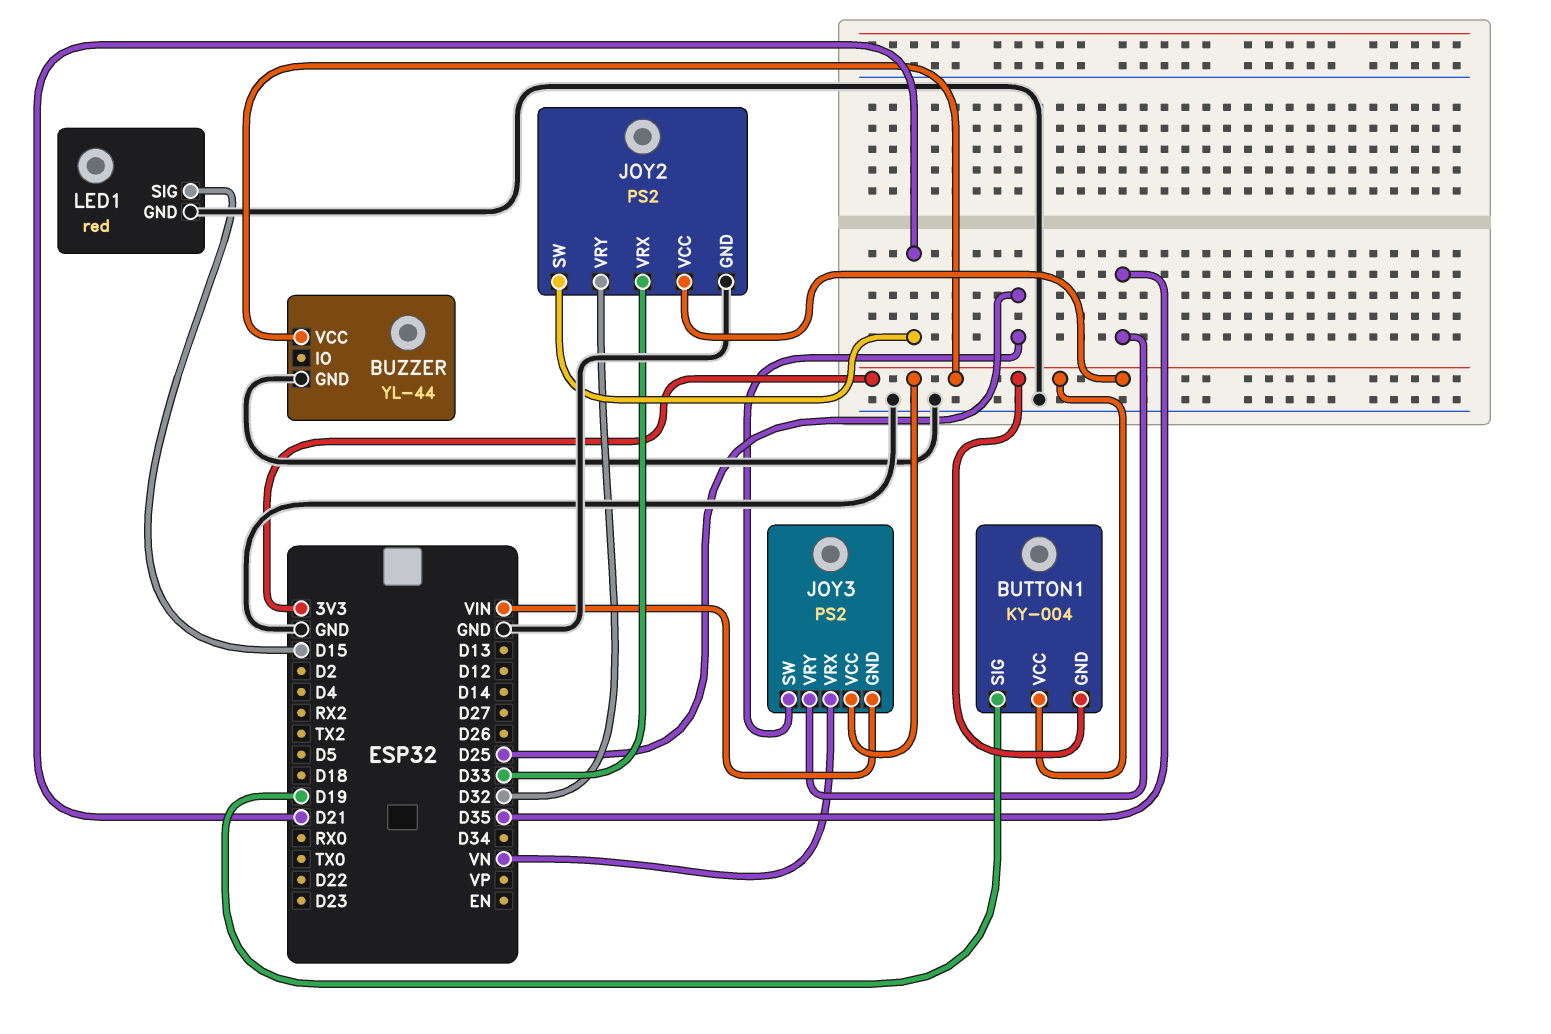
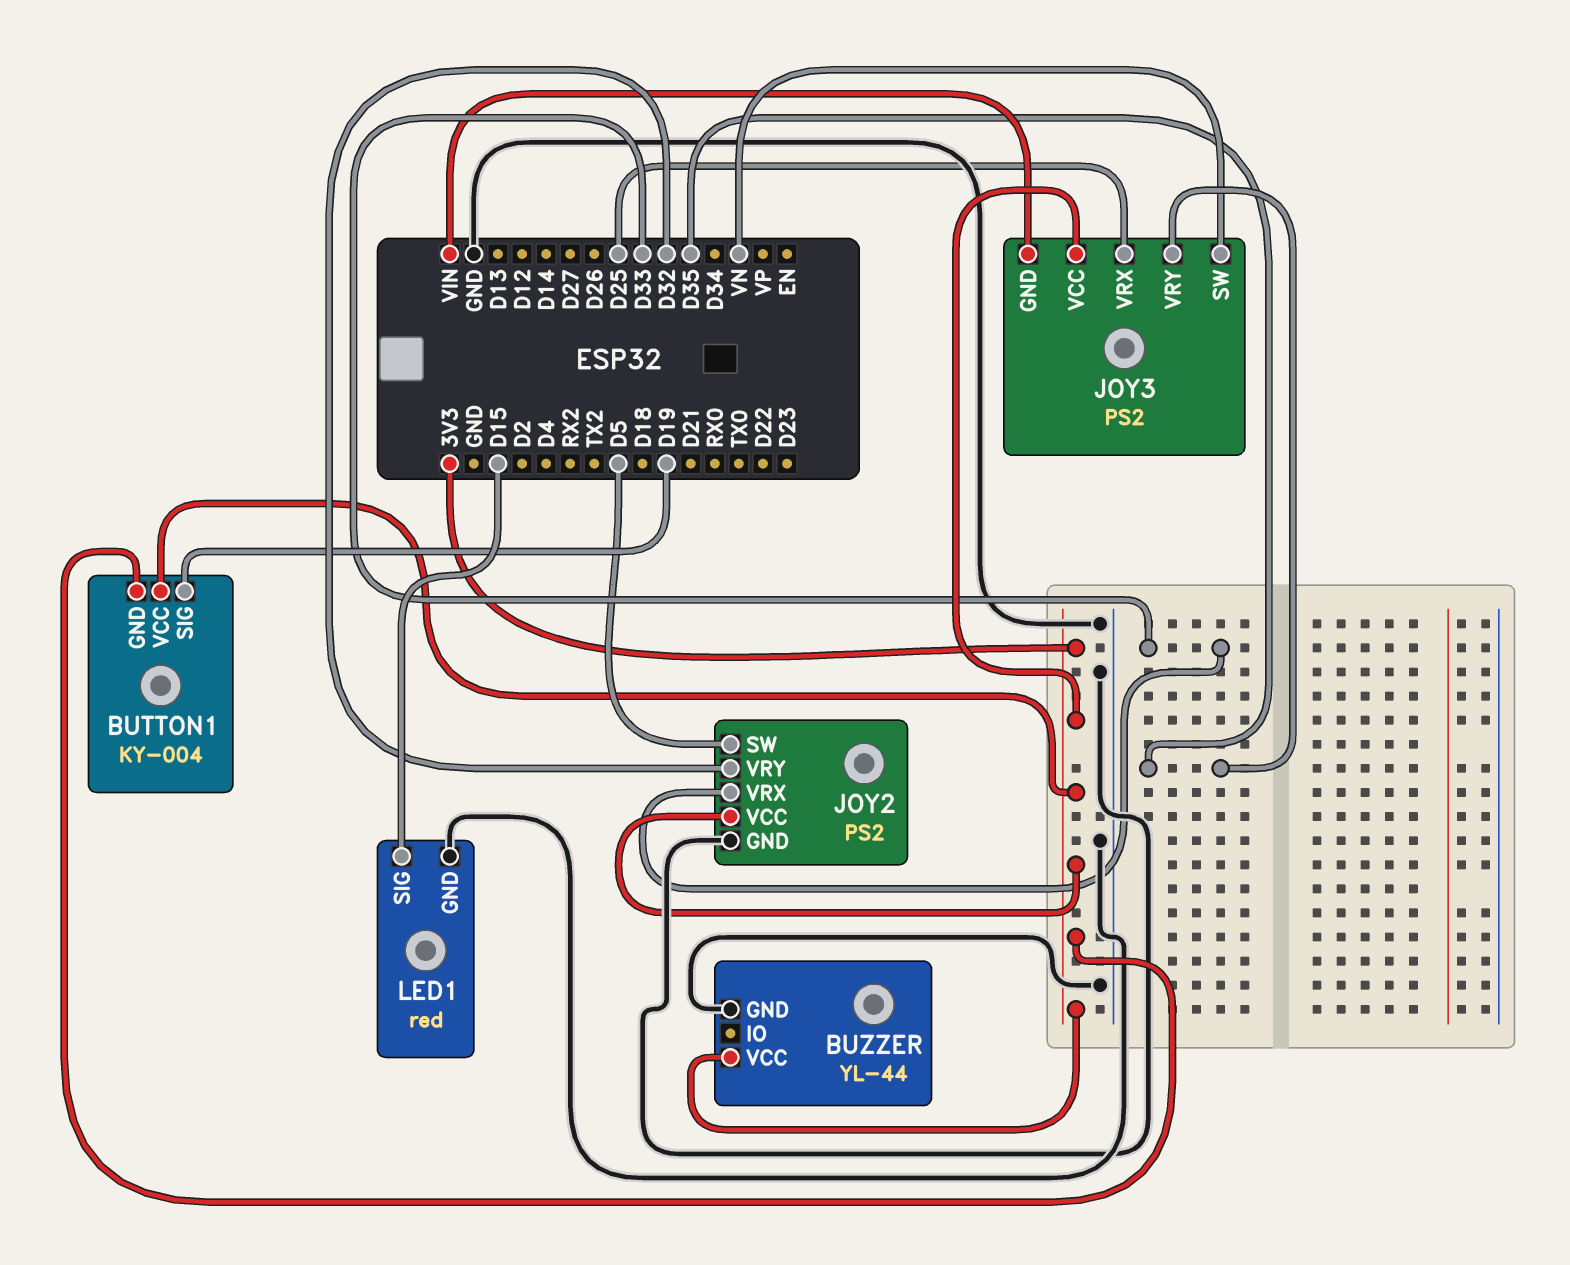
JOY2 pin SW: D21 -> D5
JOY3 pin SW: D25 -> VN
JOY3 pin VRX: VN -> D25

